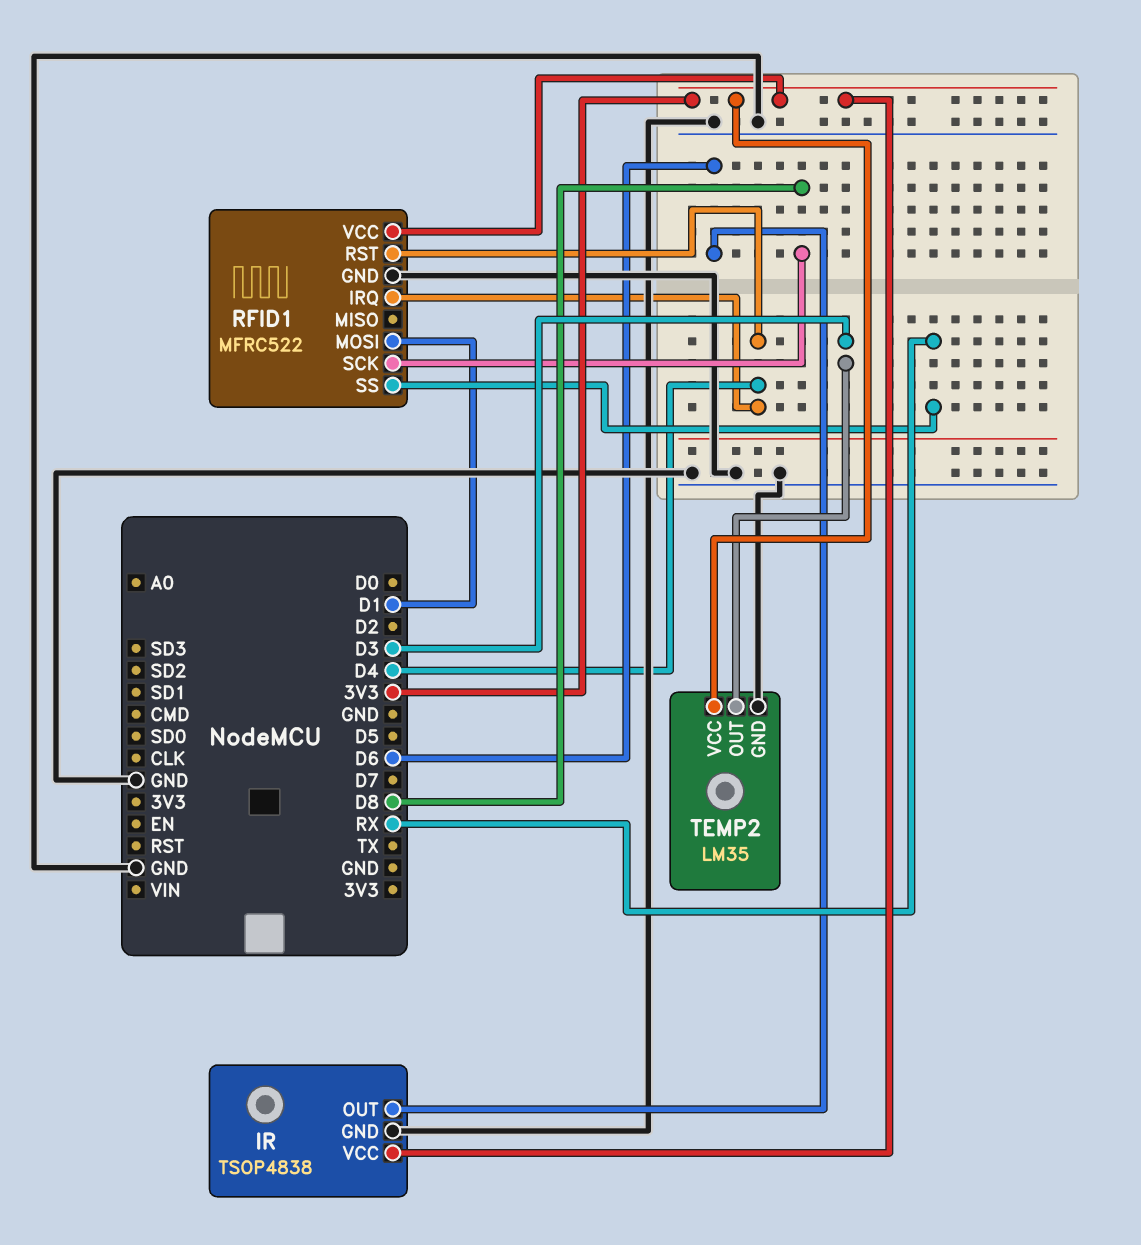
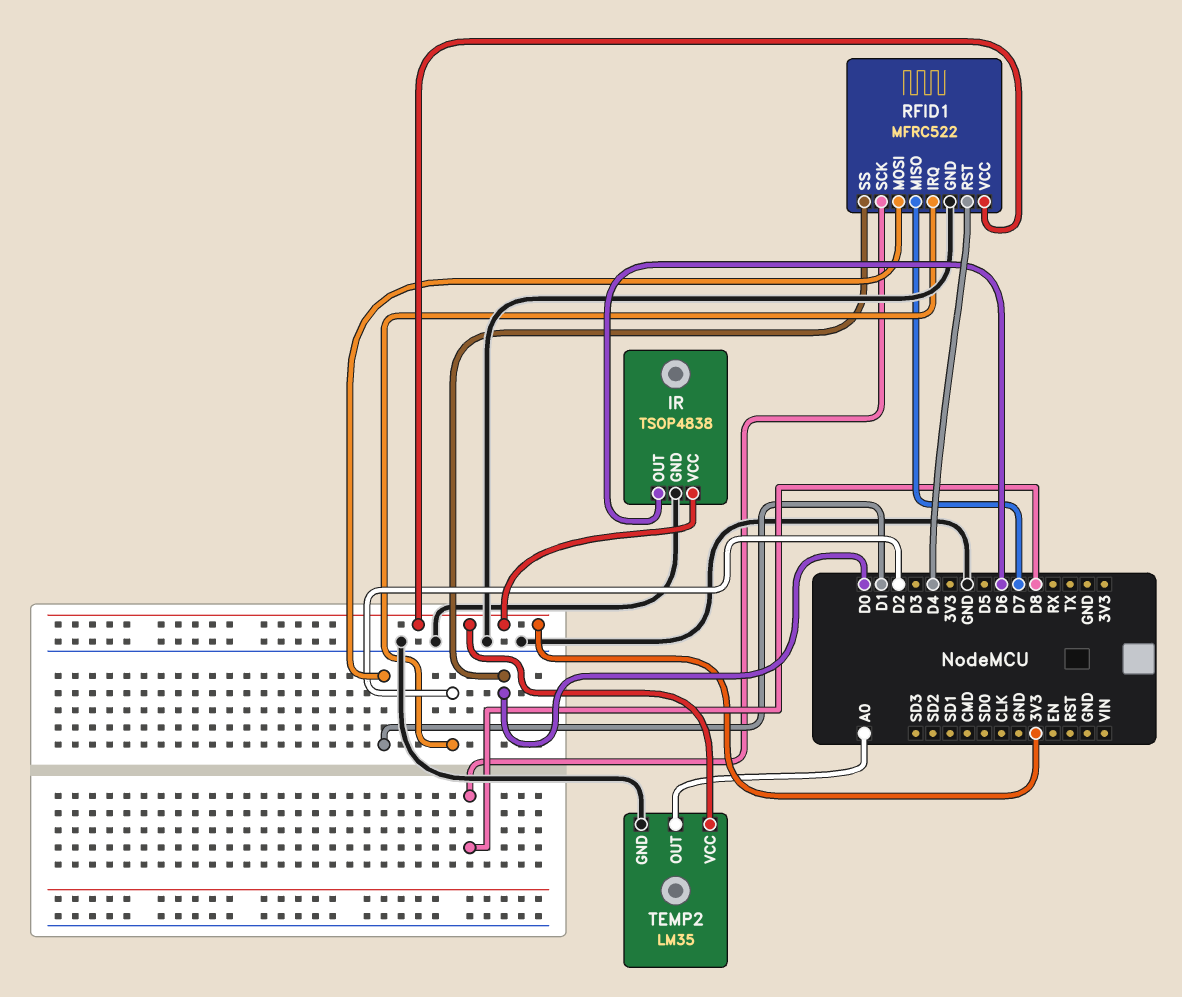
RFID1 pin IRQ: D4 -> D2
RFID1 pin MISO: none -> D7
RFID1 pin SS: RX -> D0
TEMP2 pin OUT: D3 -> A0

